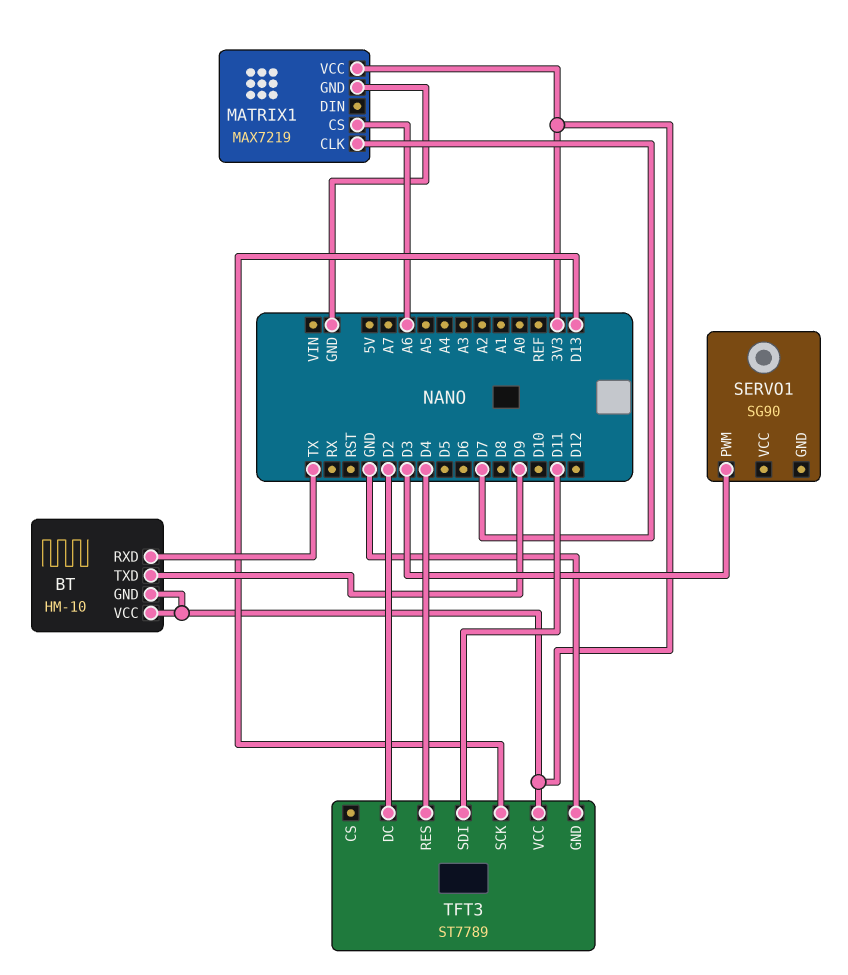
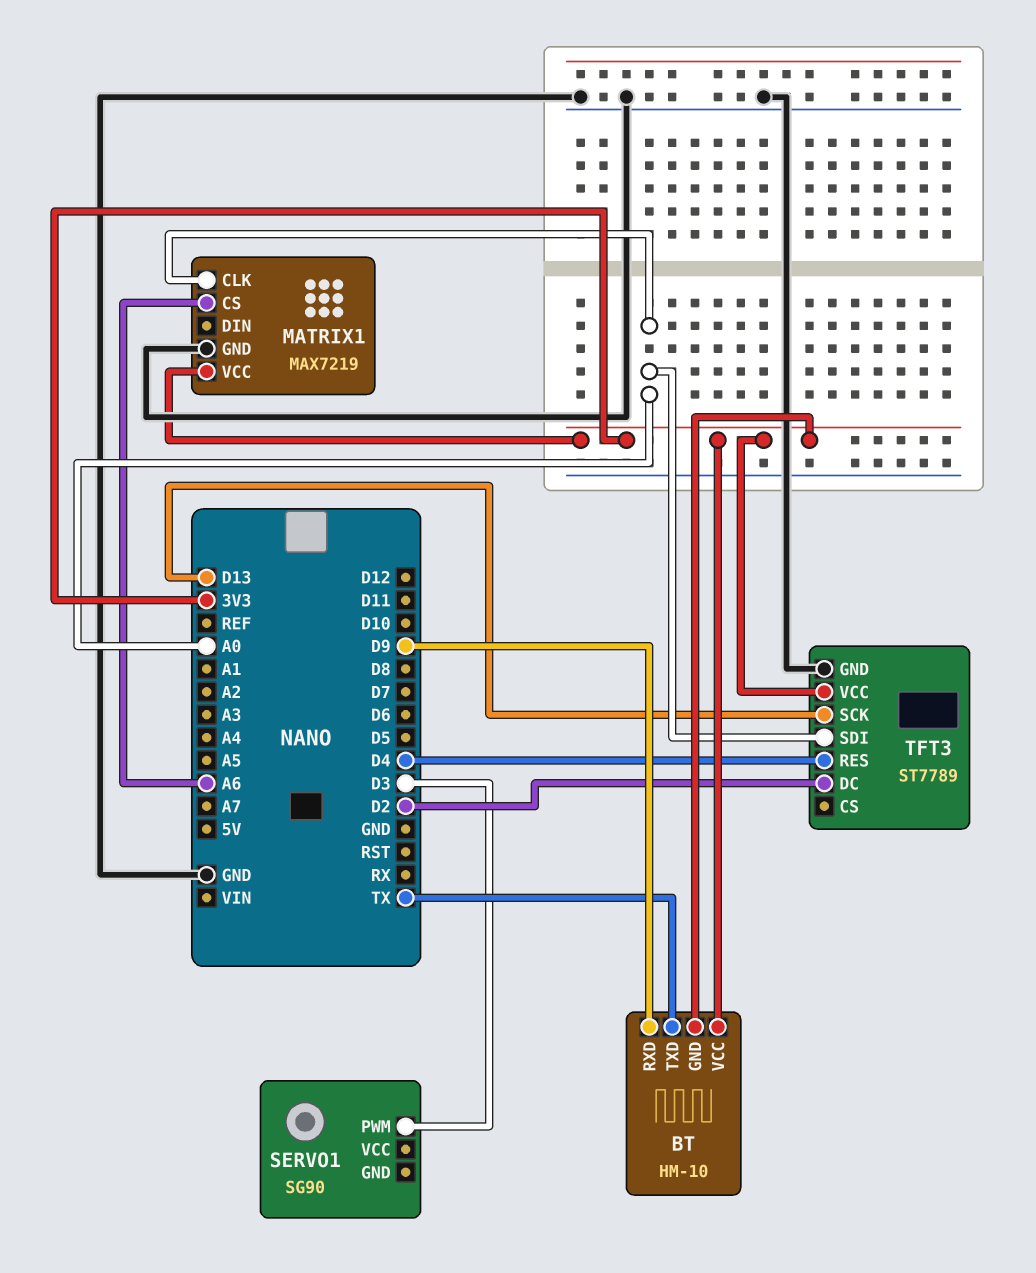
BT pin RXD: TX -> D9
BT pin TXD: D9 -> TX
MATRIX1 pin CLK: D7 -> A0
TFT3 pin SDI: D11 -> A0

